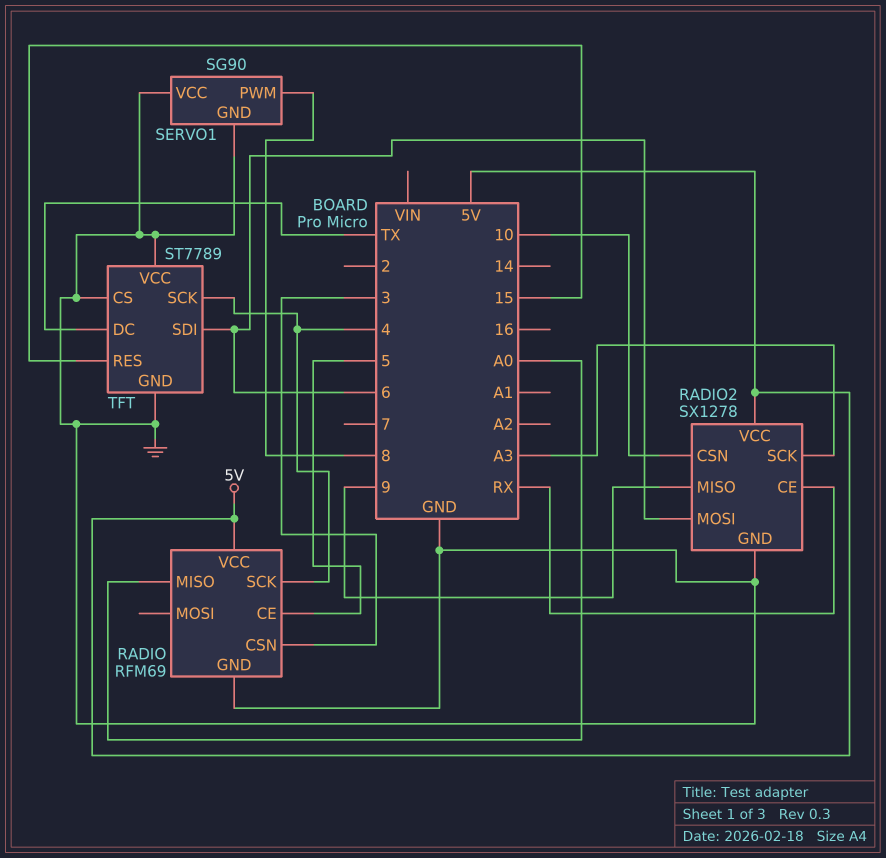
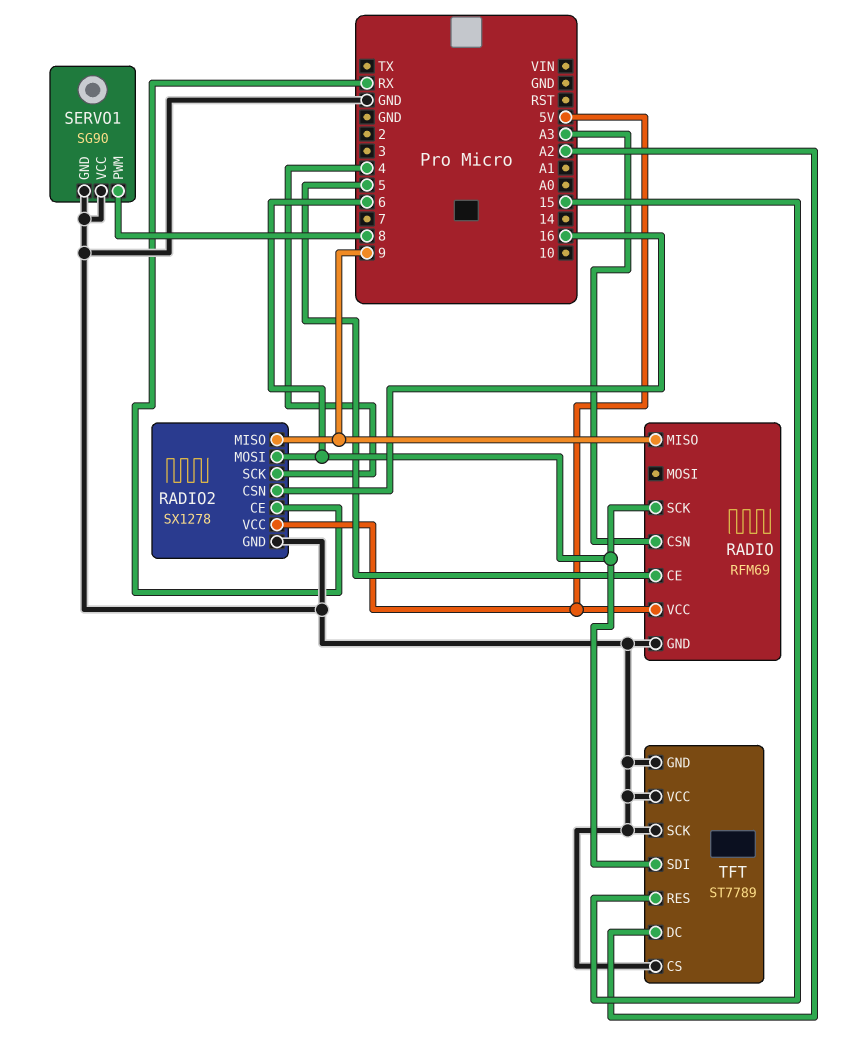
RADIO pin CSN: 3 -> A3
RADIO pin MISO: A0 -> 9
RADIO pin SCK: 4 -> 6
RADIO2 pin CSN: 10 -> 16
RADIO2 pin SCK: A3 -> 4
TFT pin DC: TX -> A2
TFT pin SCK: 4 -> GND

